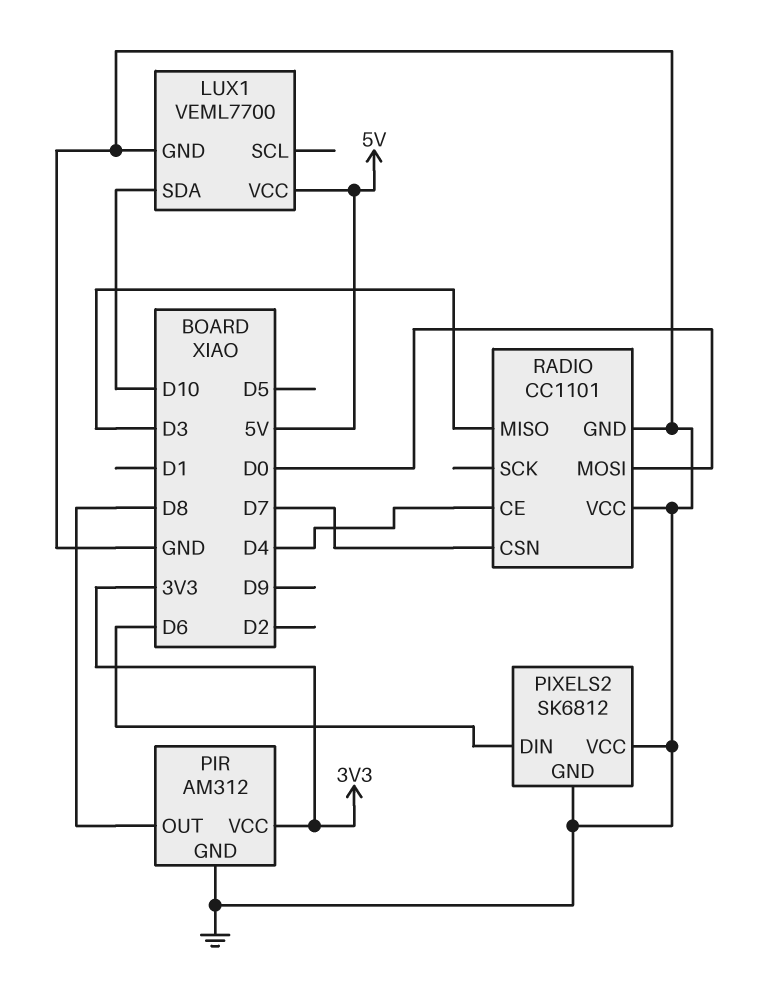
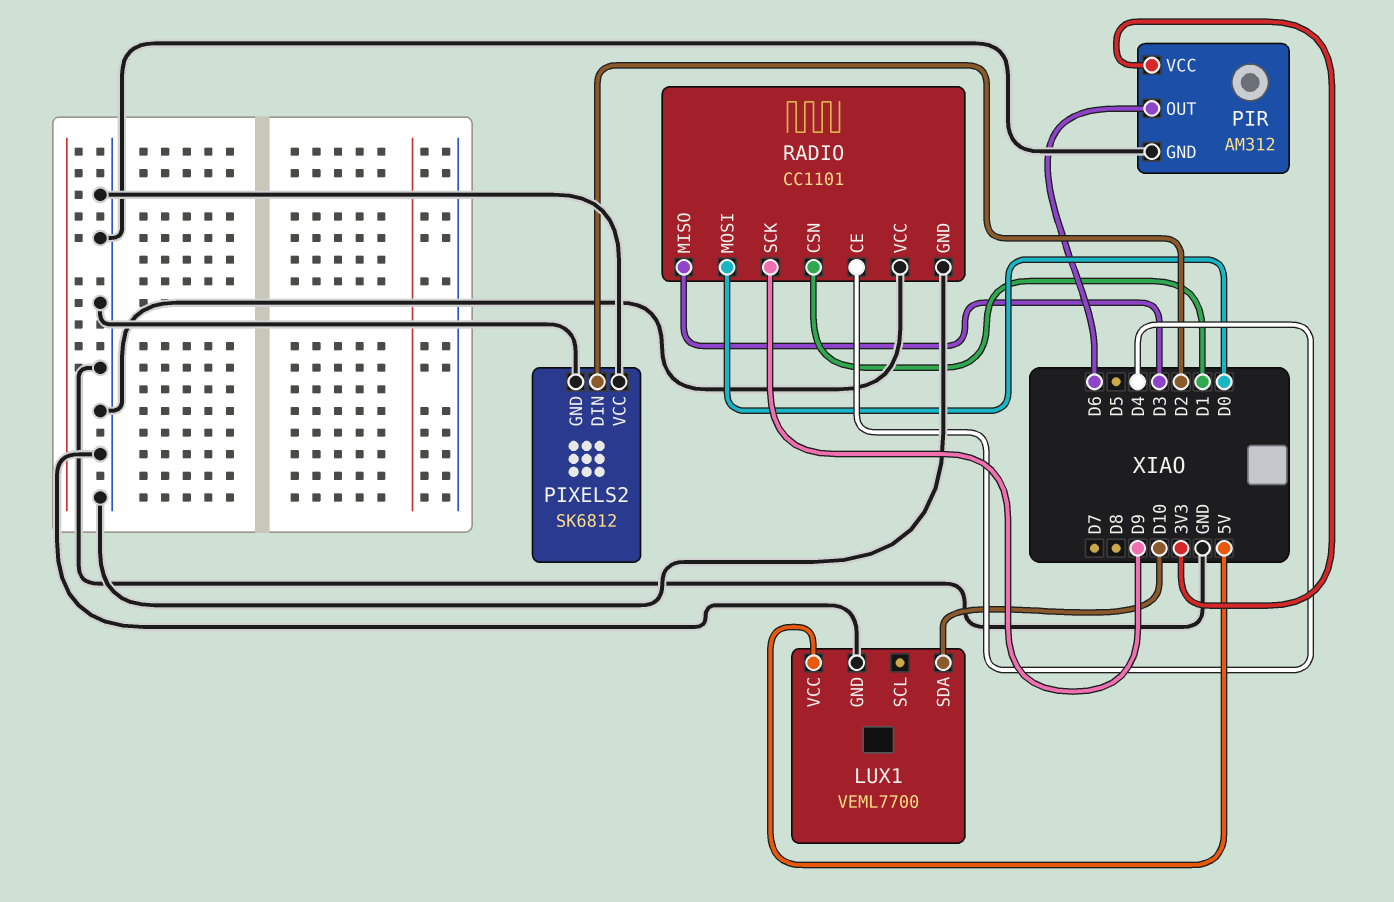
PIR pin OUT: D8 -> D6
PIXELS2 pin DIN: D6 -> D2
RADIO pin CSN: D7 -> D1
RADIO pin SCK: none -> D9

